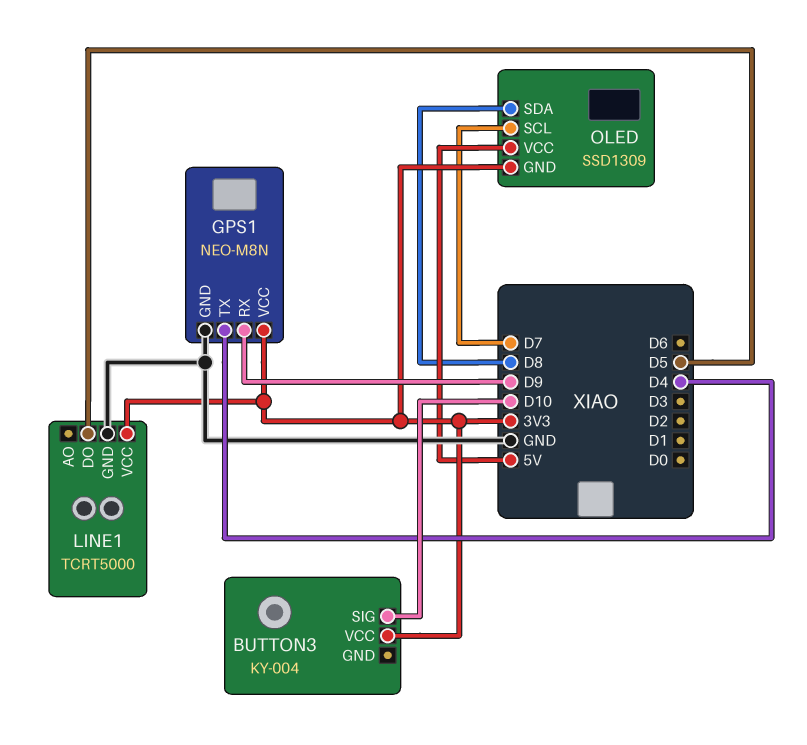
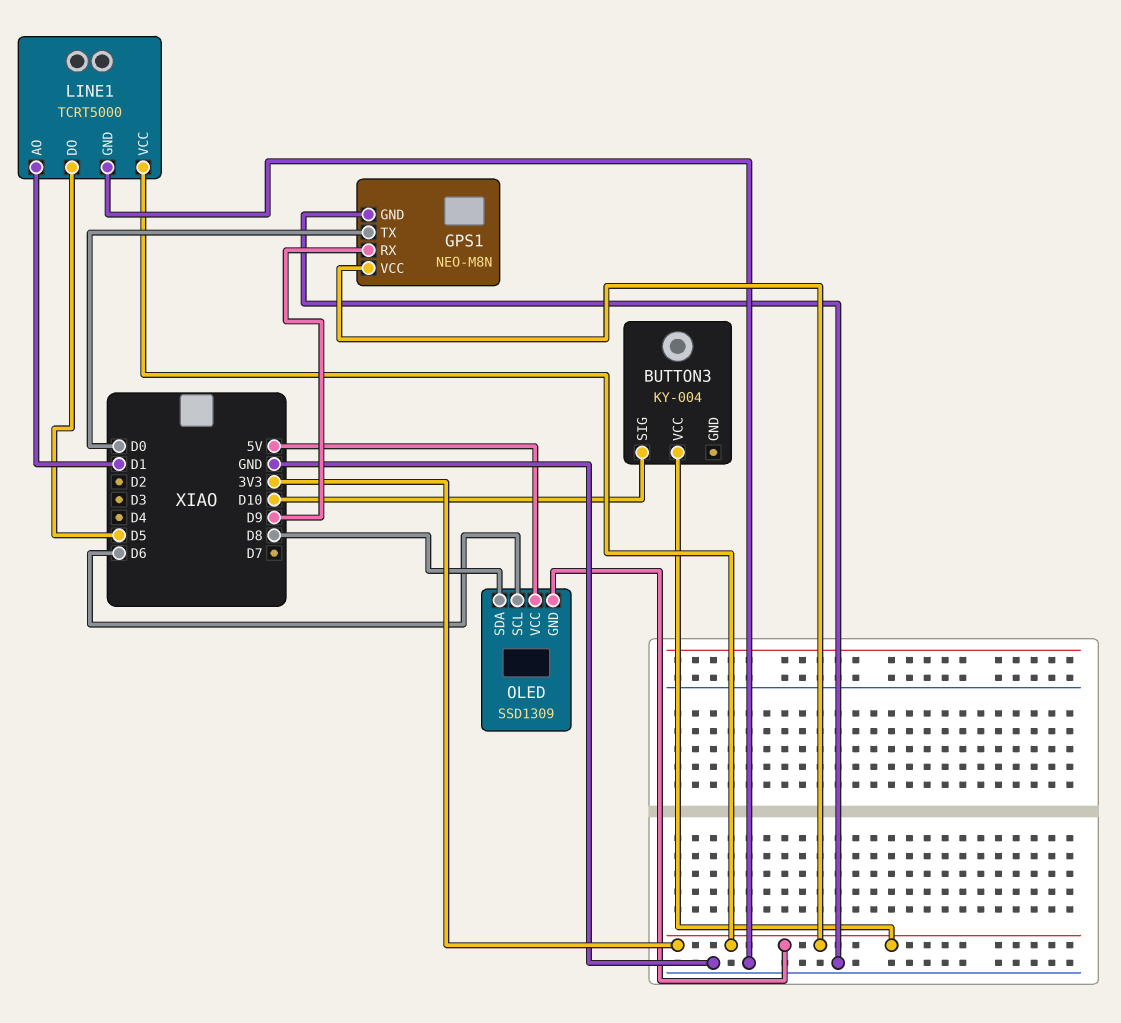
GPS1 pin TX: D4 -> D0
LINE1 pin AO: none -> D1
OLED pin SCL: D7 -> D6

